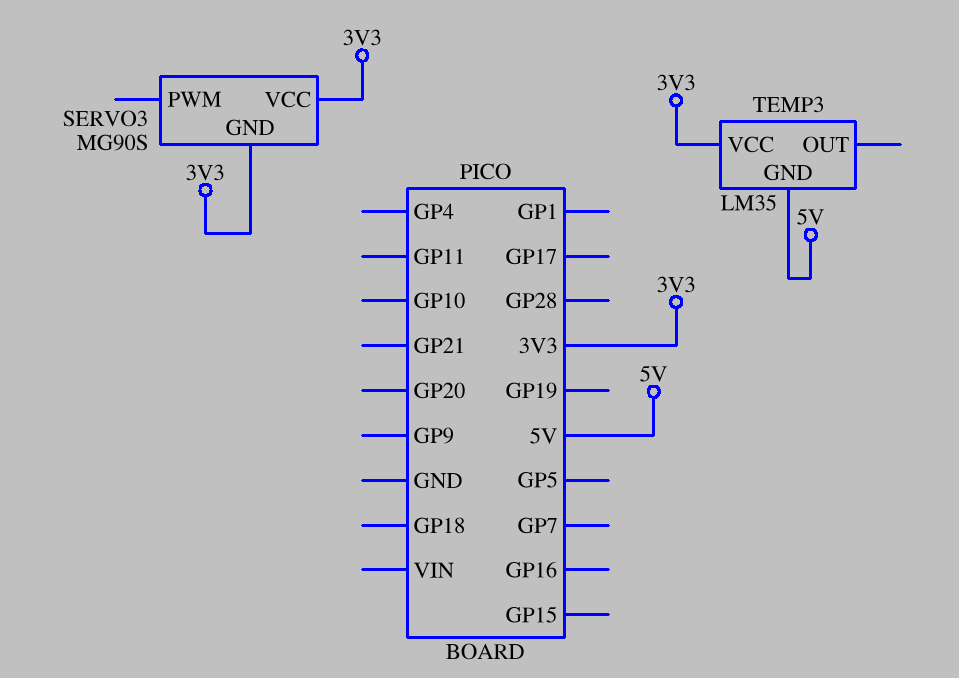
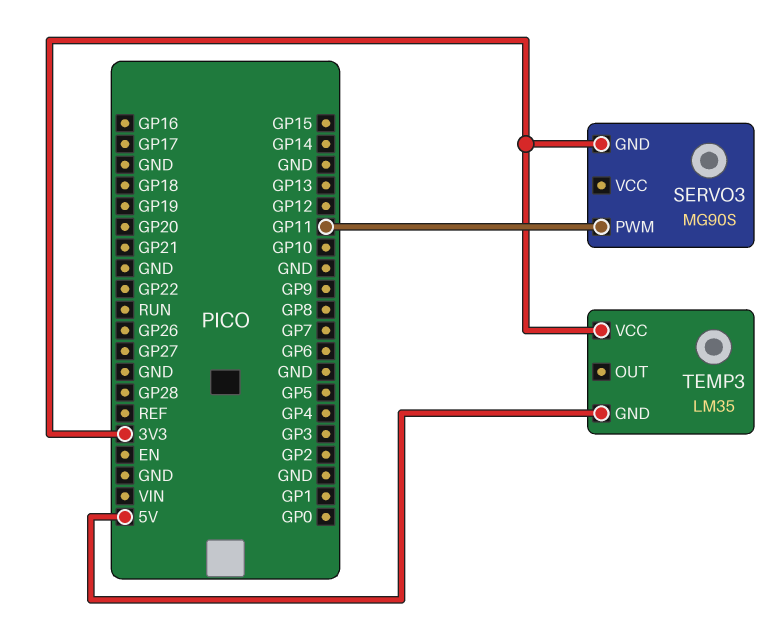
SERVO3 pin PWM: none -> GP11
SERVO3 pin VCC: 3V3 -> none

